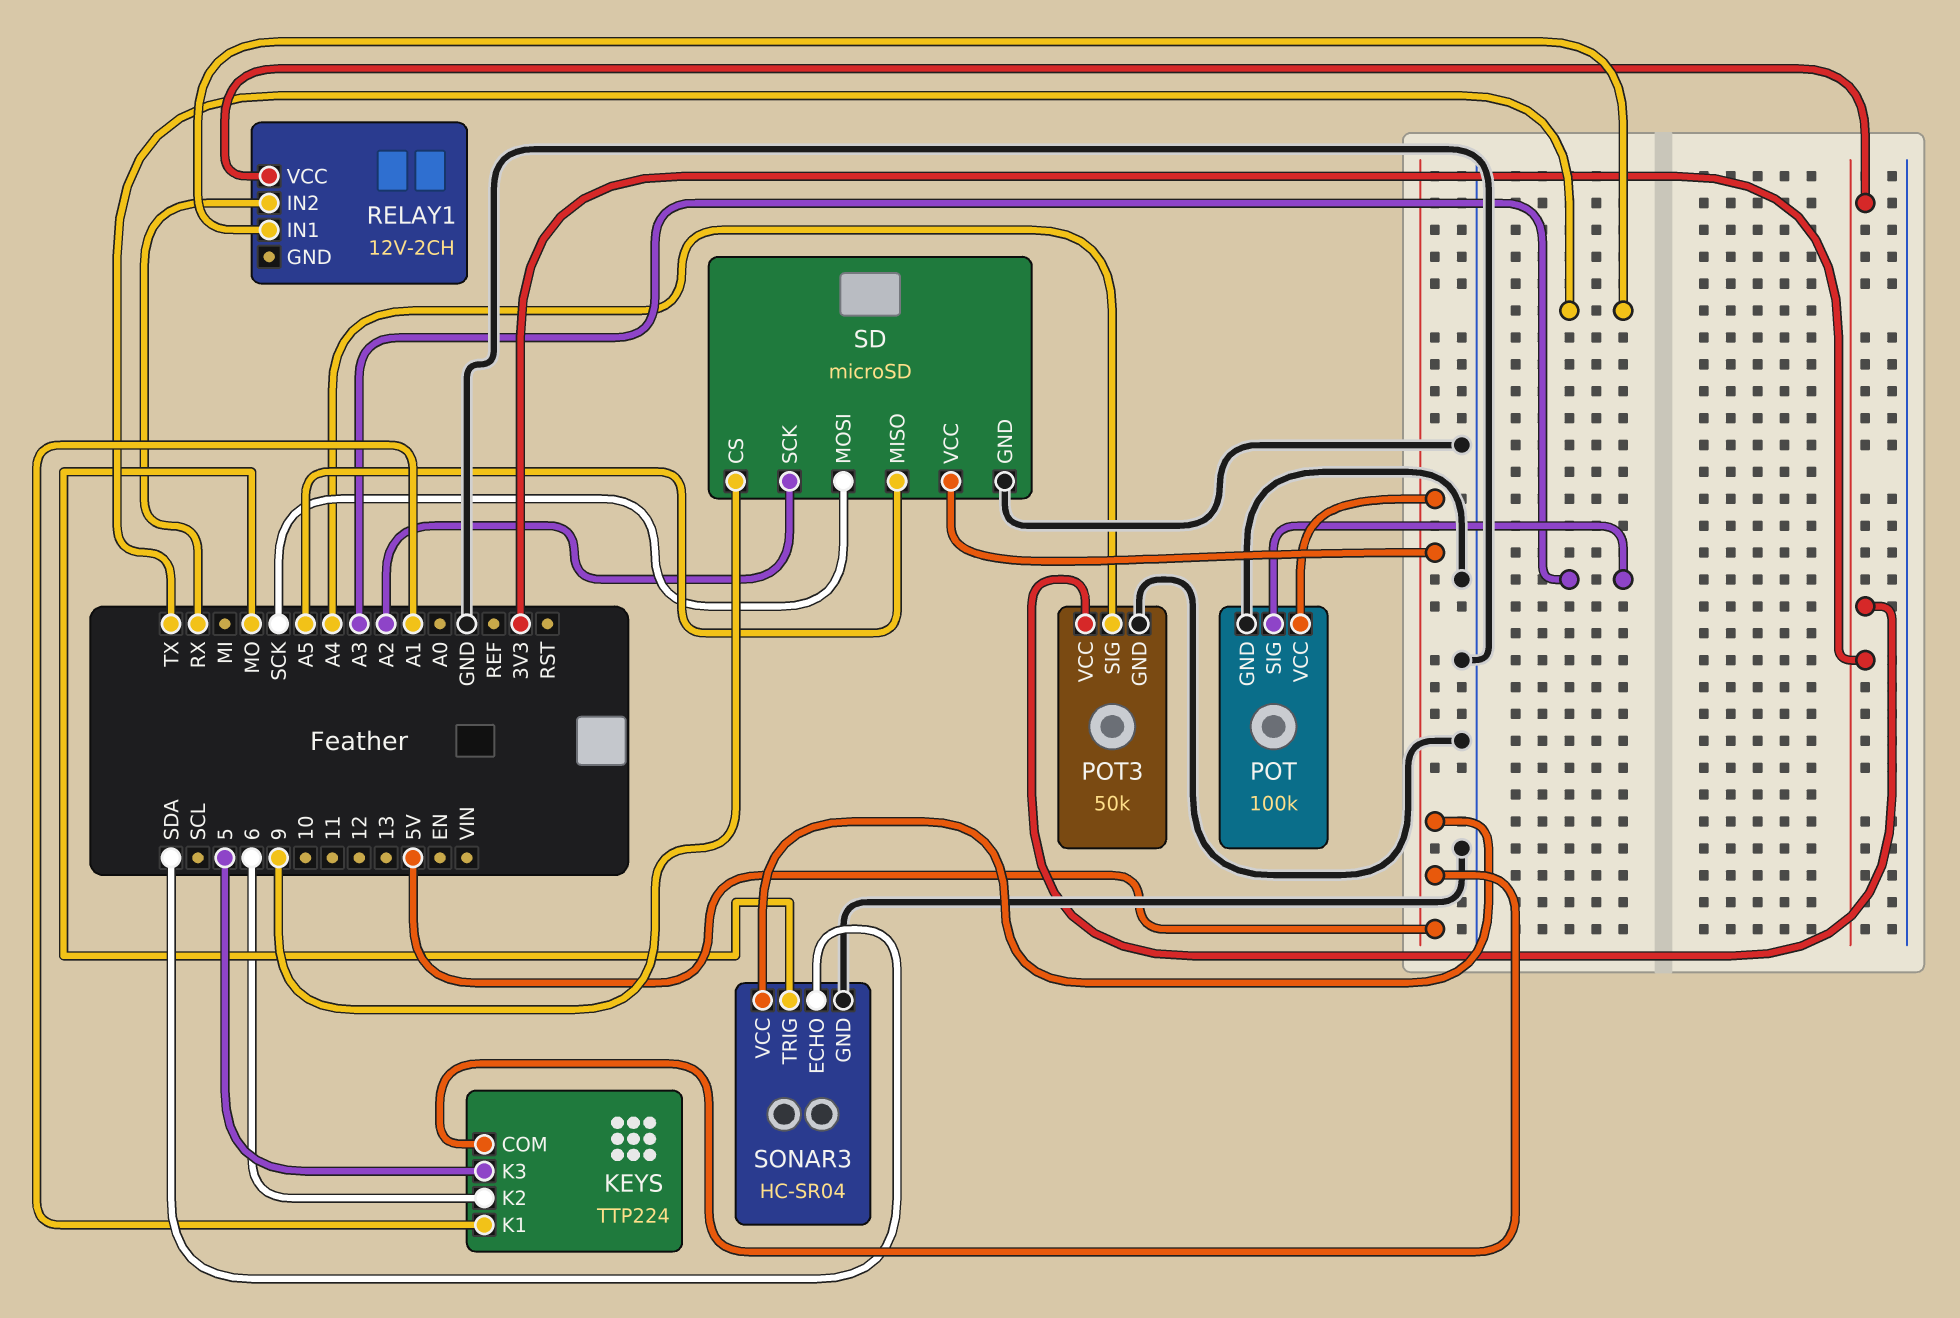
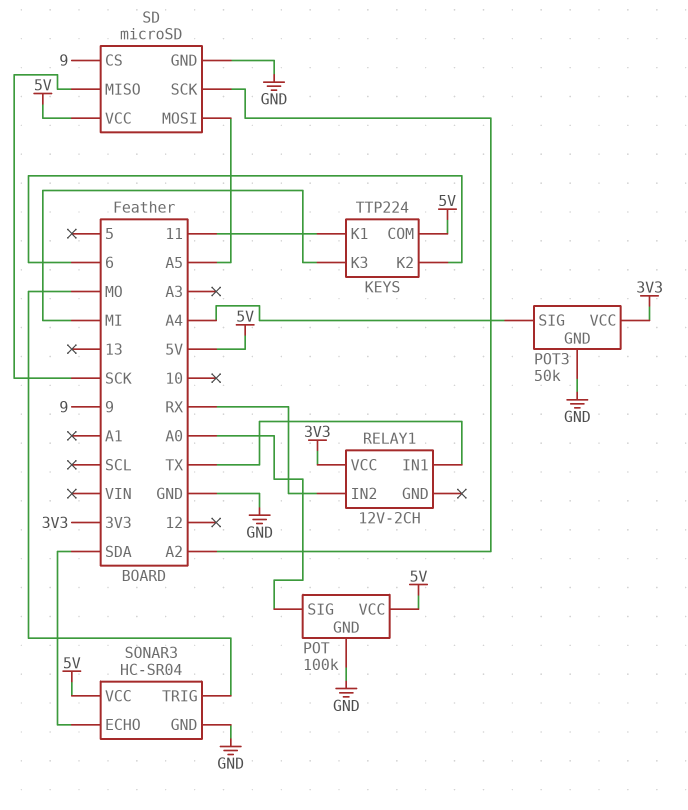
KEYS pin K1: A1 -> 11
KEYS pin K3: 5 -> MI
POT pin SIG: A3 -> A0
SD pin MISO: A5 -> SCK
SD pin MOSI: SCK -> A5

